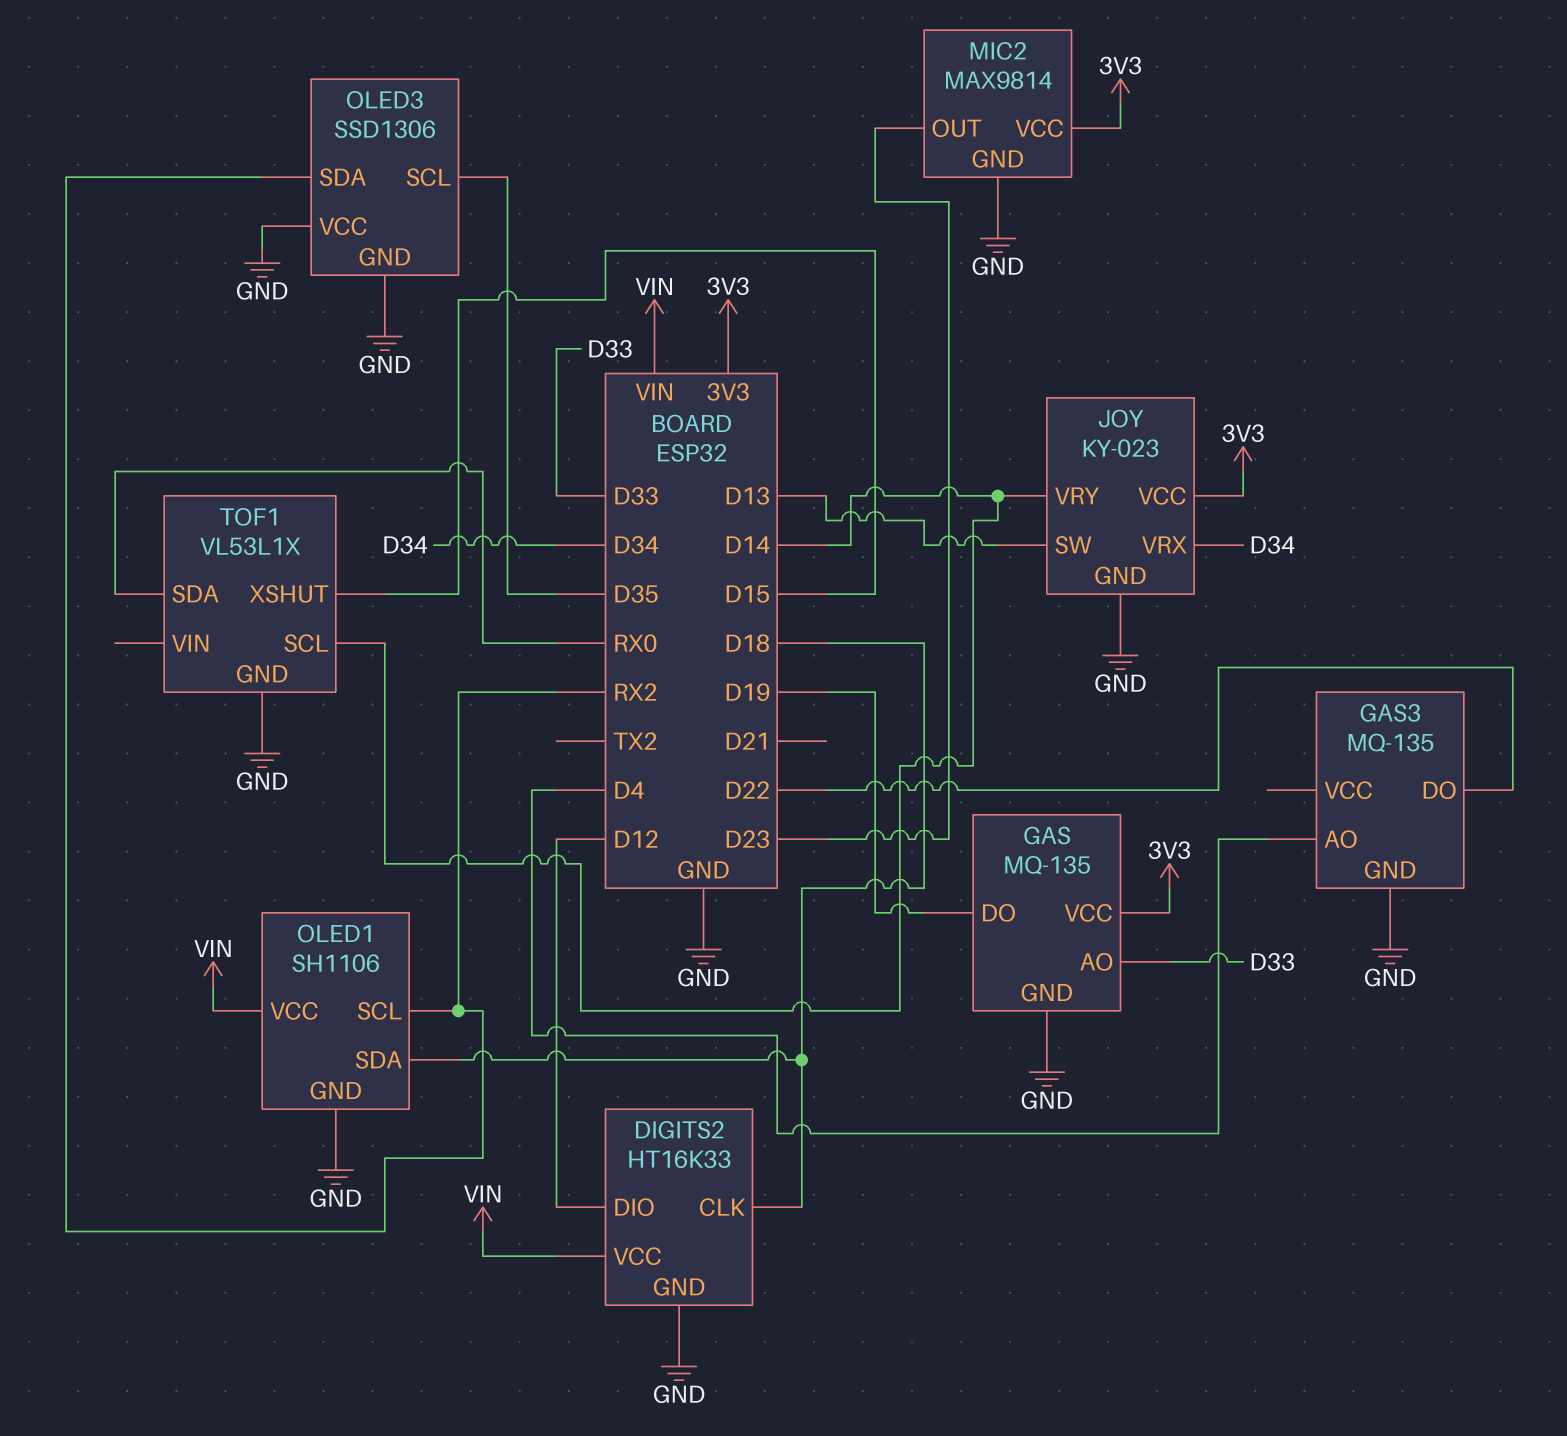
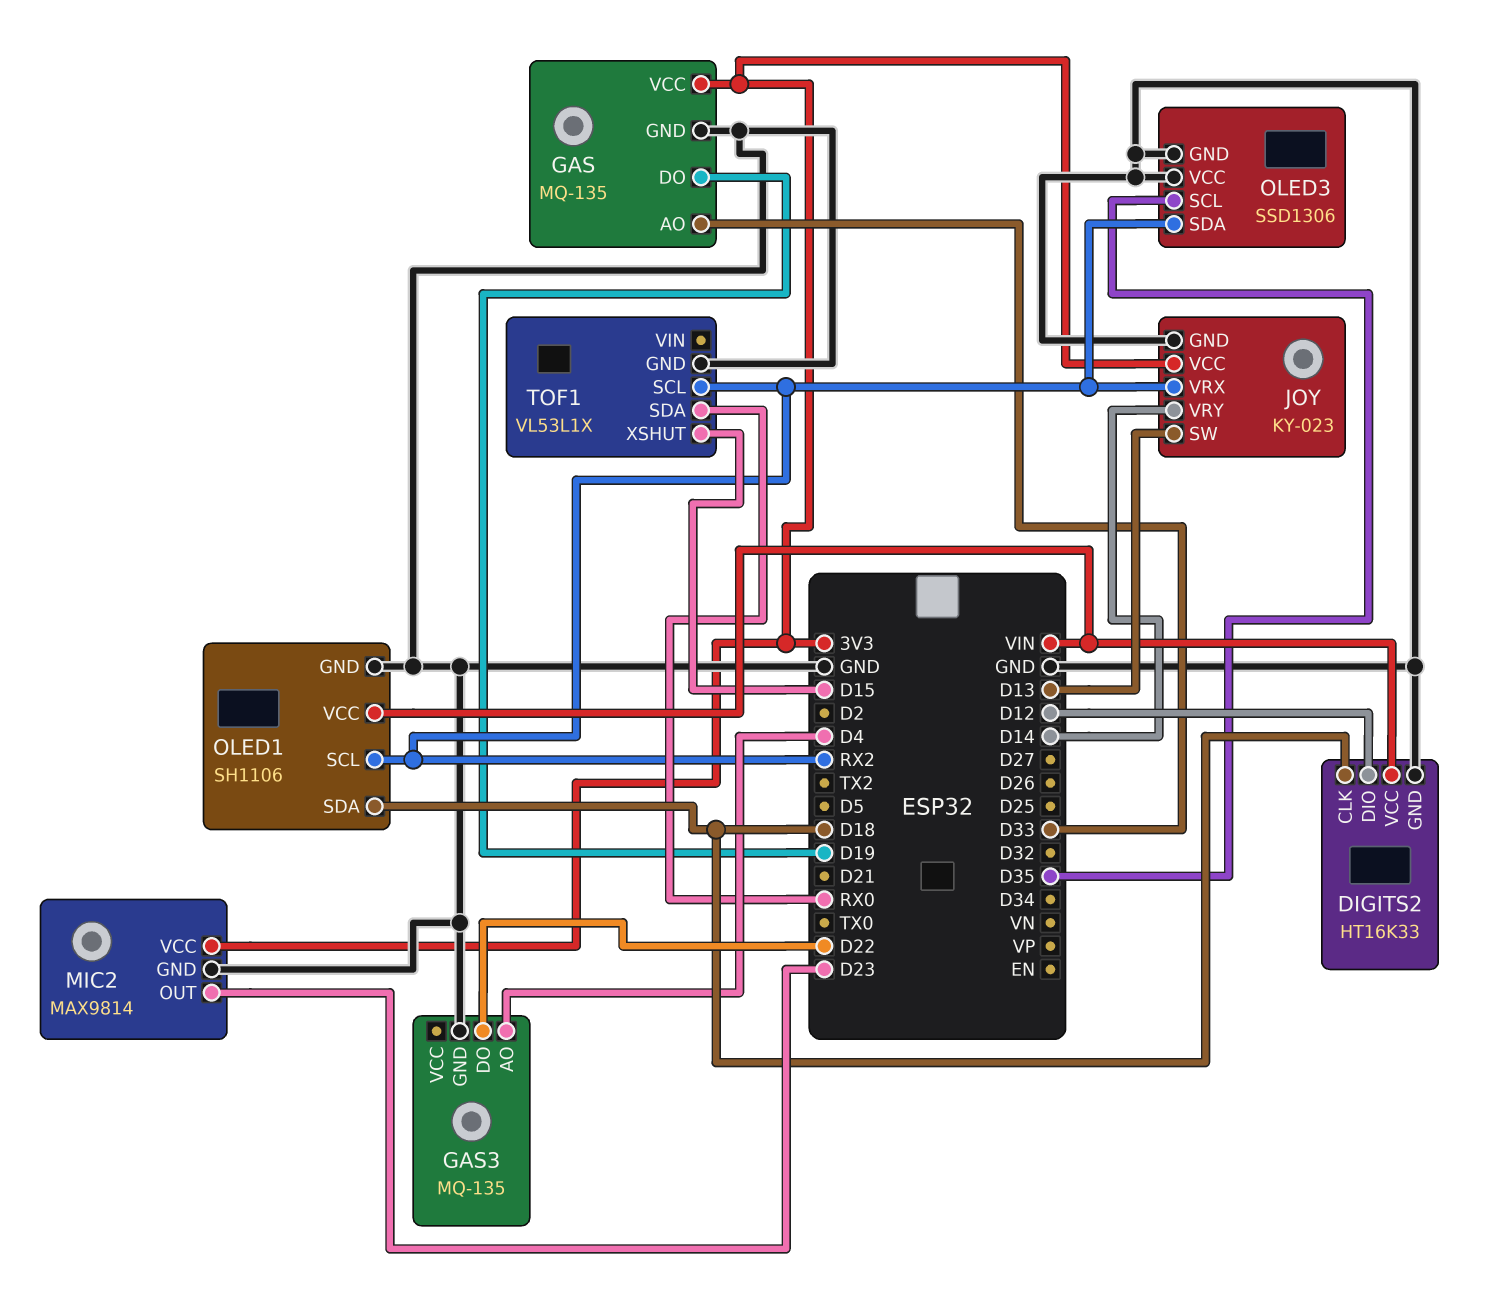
JOY pin VRX: D34 -> RX2
TOF1 pin SCL: D14 -> RX2

